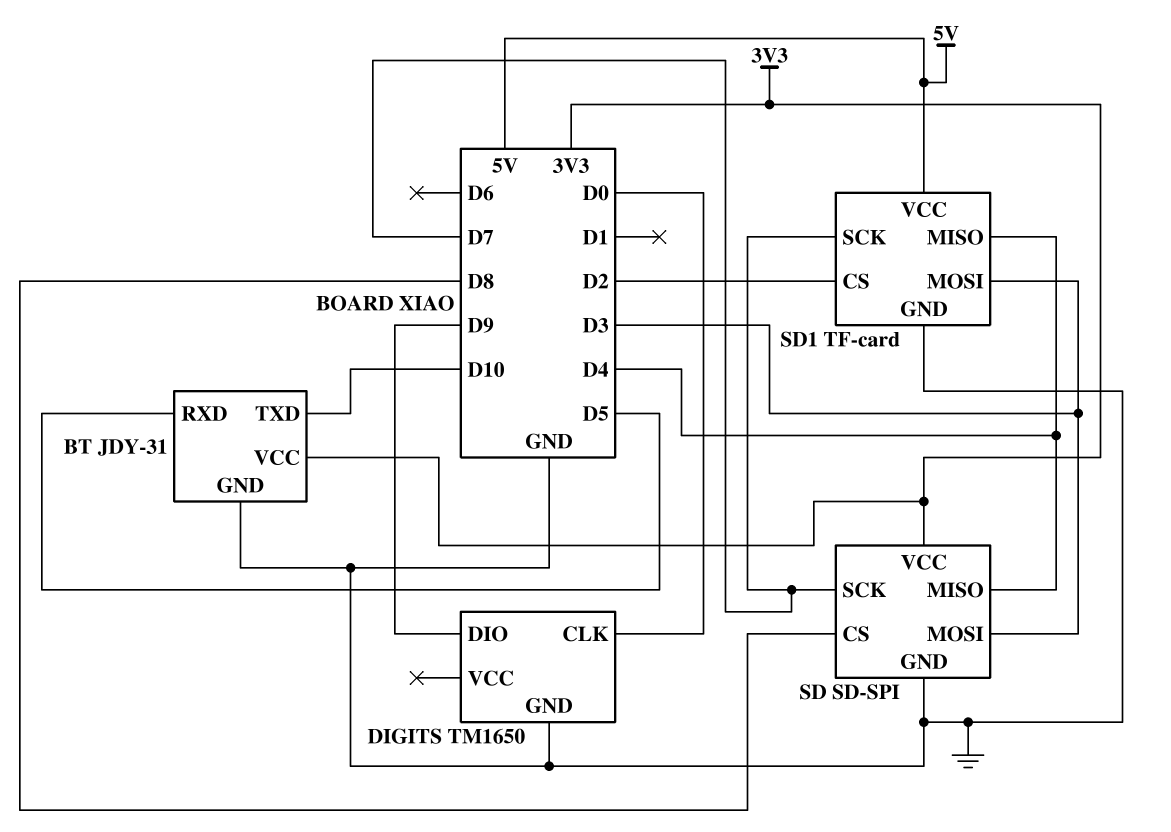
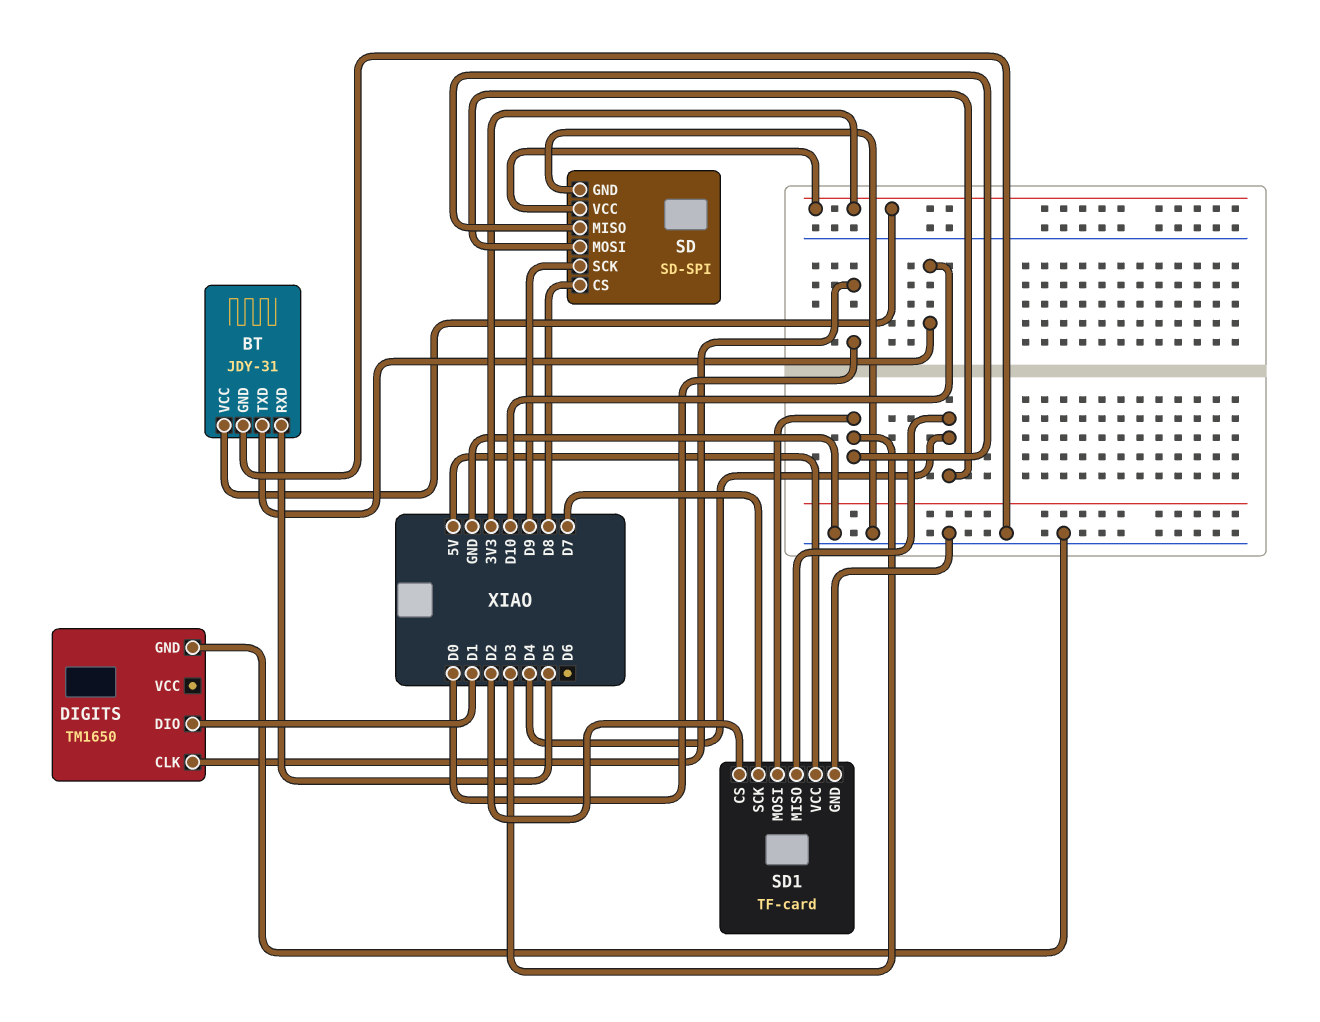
DIGITS pin DIO: D9 -> D1
SD pin MISO: D4 -> D3
SD pin MOSI: D3 -> D4
SD pin SCK: D7 -> D9

